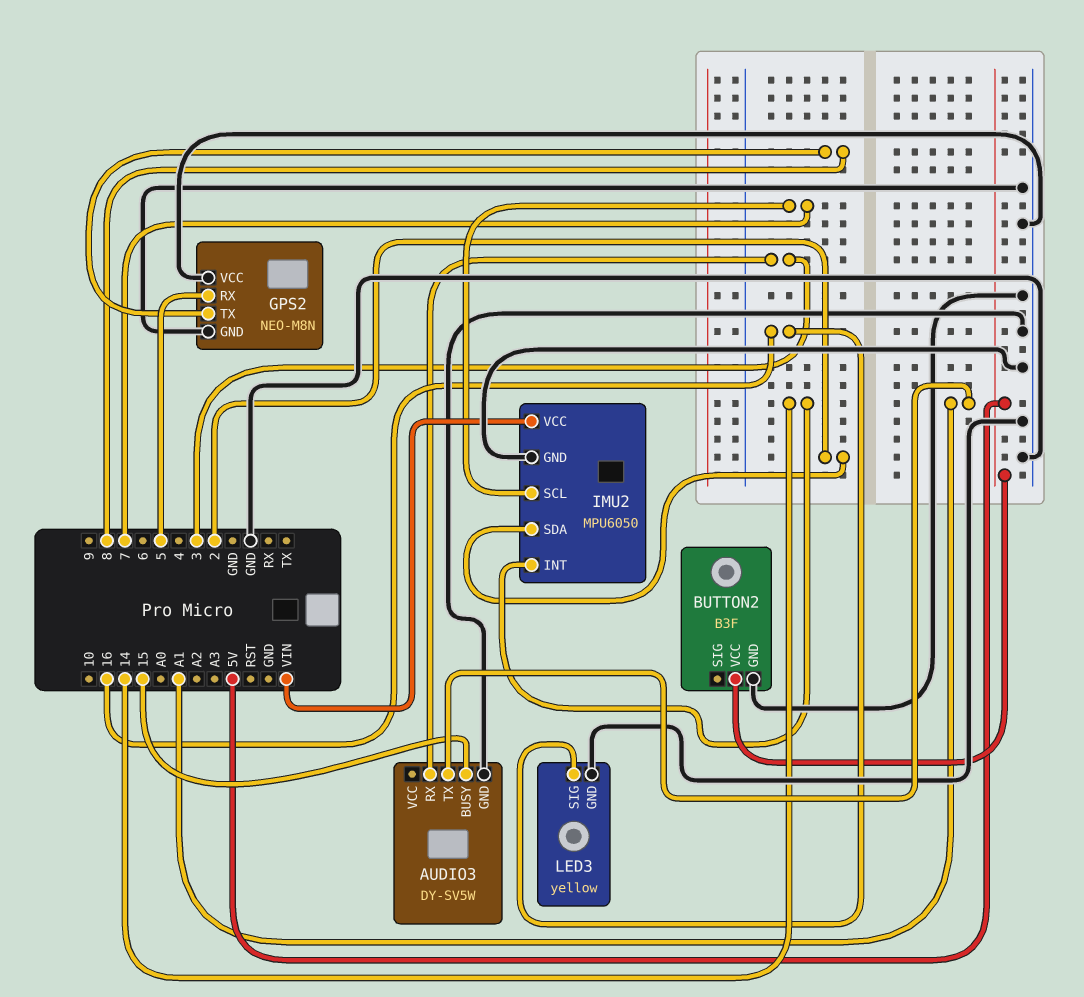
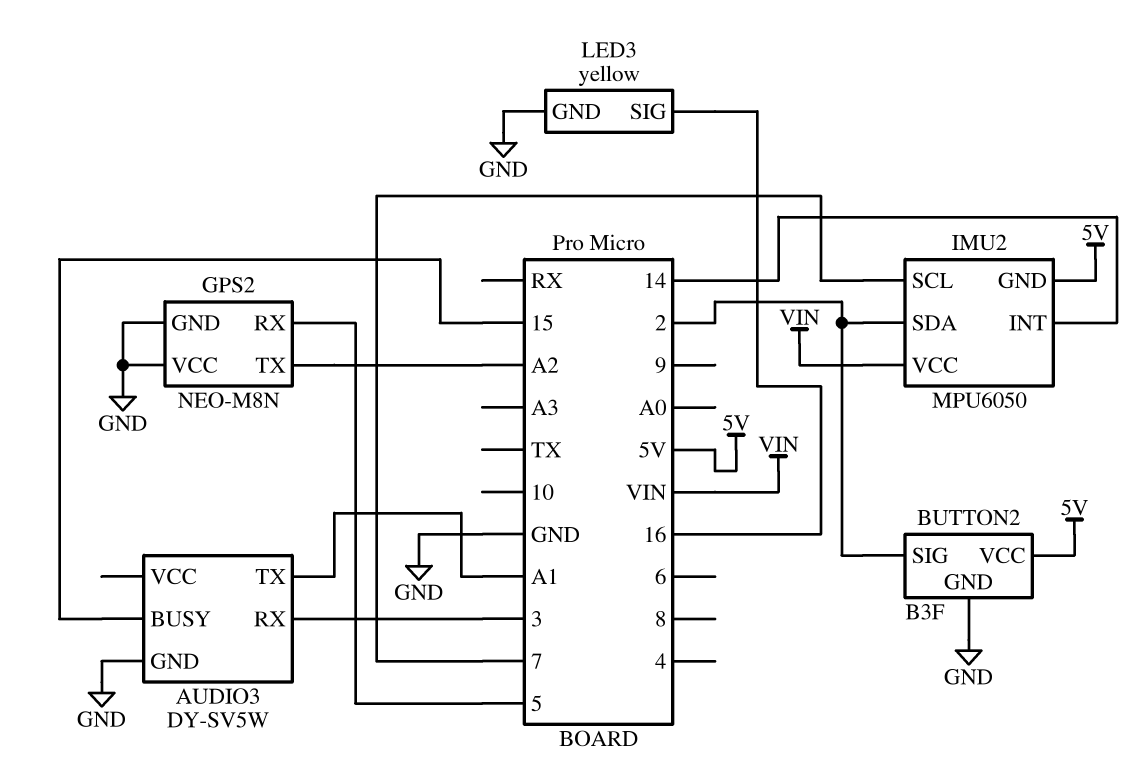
BUTTON2 pin SIG: none -> 2
GPS2 pin TX: 8 -> A2
IMU2 pin GND: GND -> 5V

